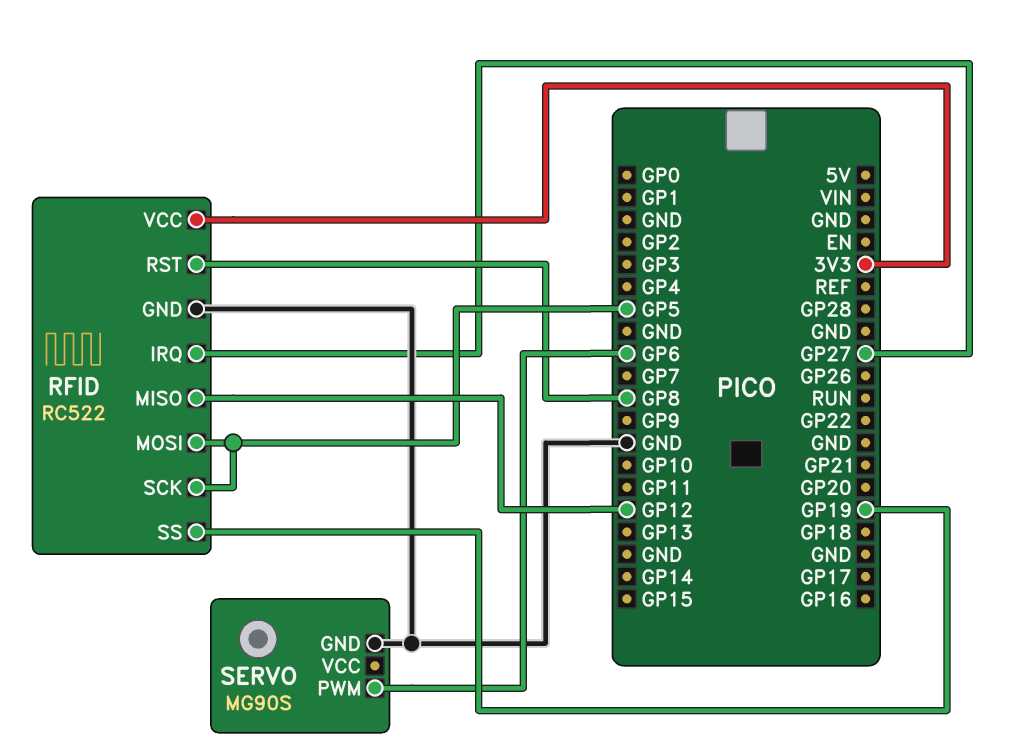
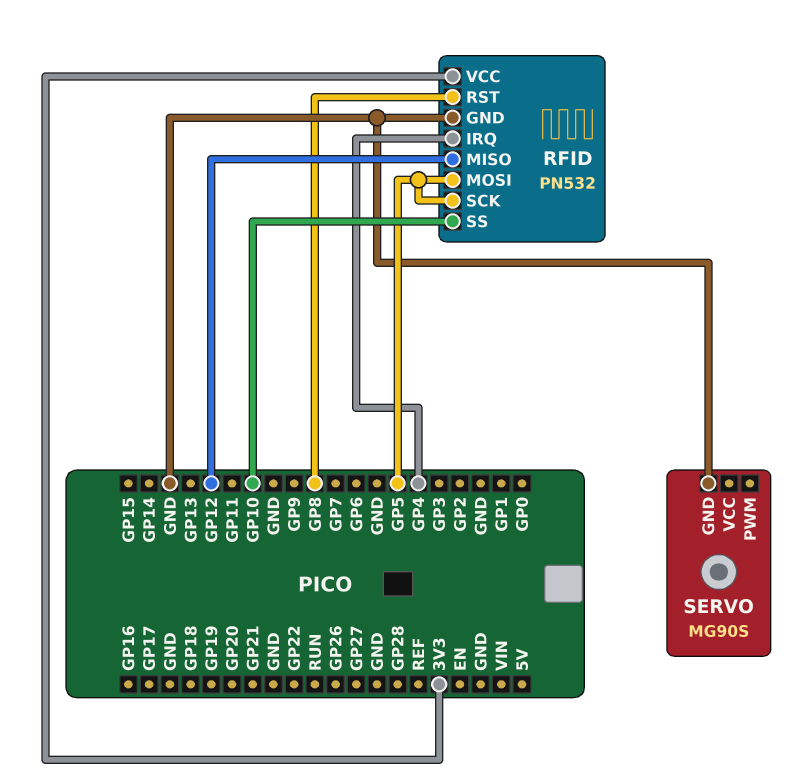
RFID: RC522 -> PN532
RFID pin IRQ: GP27 -> GP4
RFID pin SS: GP19 -> GP10
SERVO pin PWM: GP6 -> none

